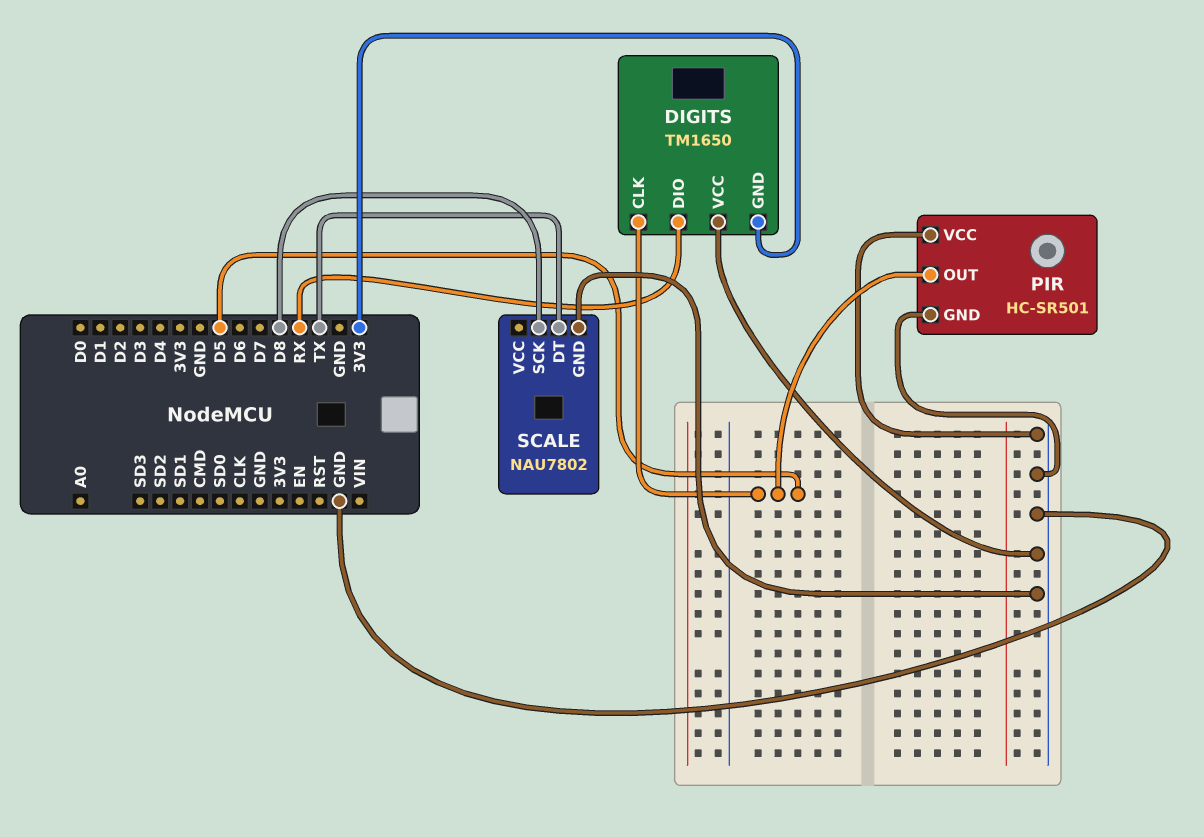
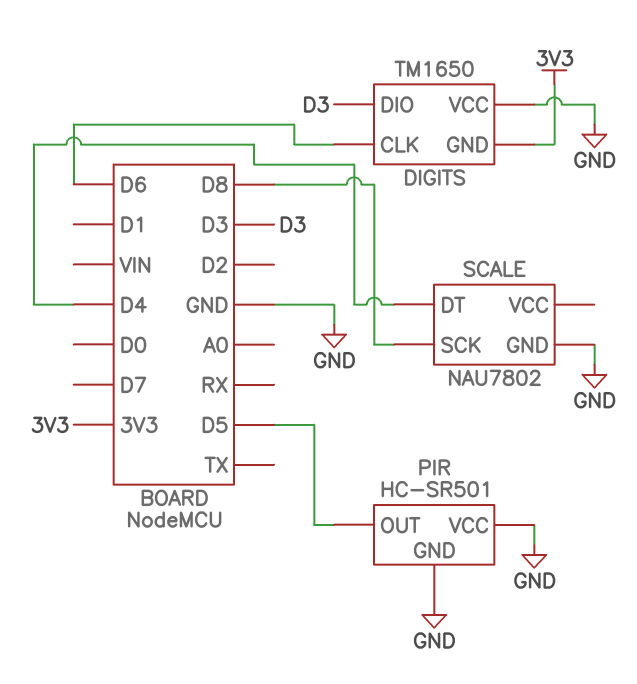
DIGITS pin CLK: D5 -> D6
DIGITS pin DIO: RX -> D3
SCALE pin DT: TX -> D4

